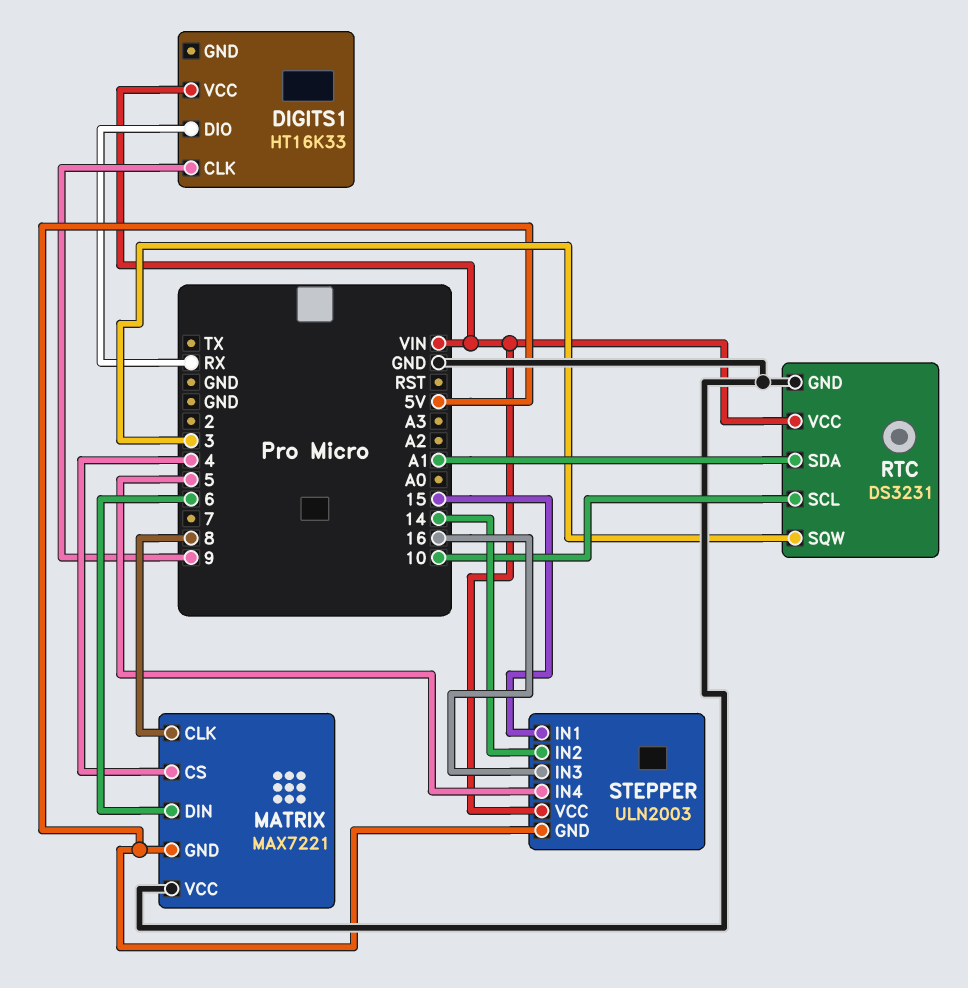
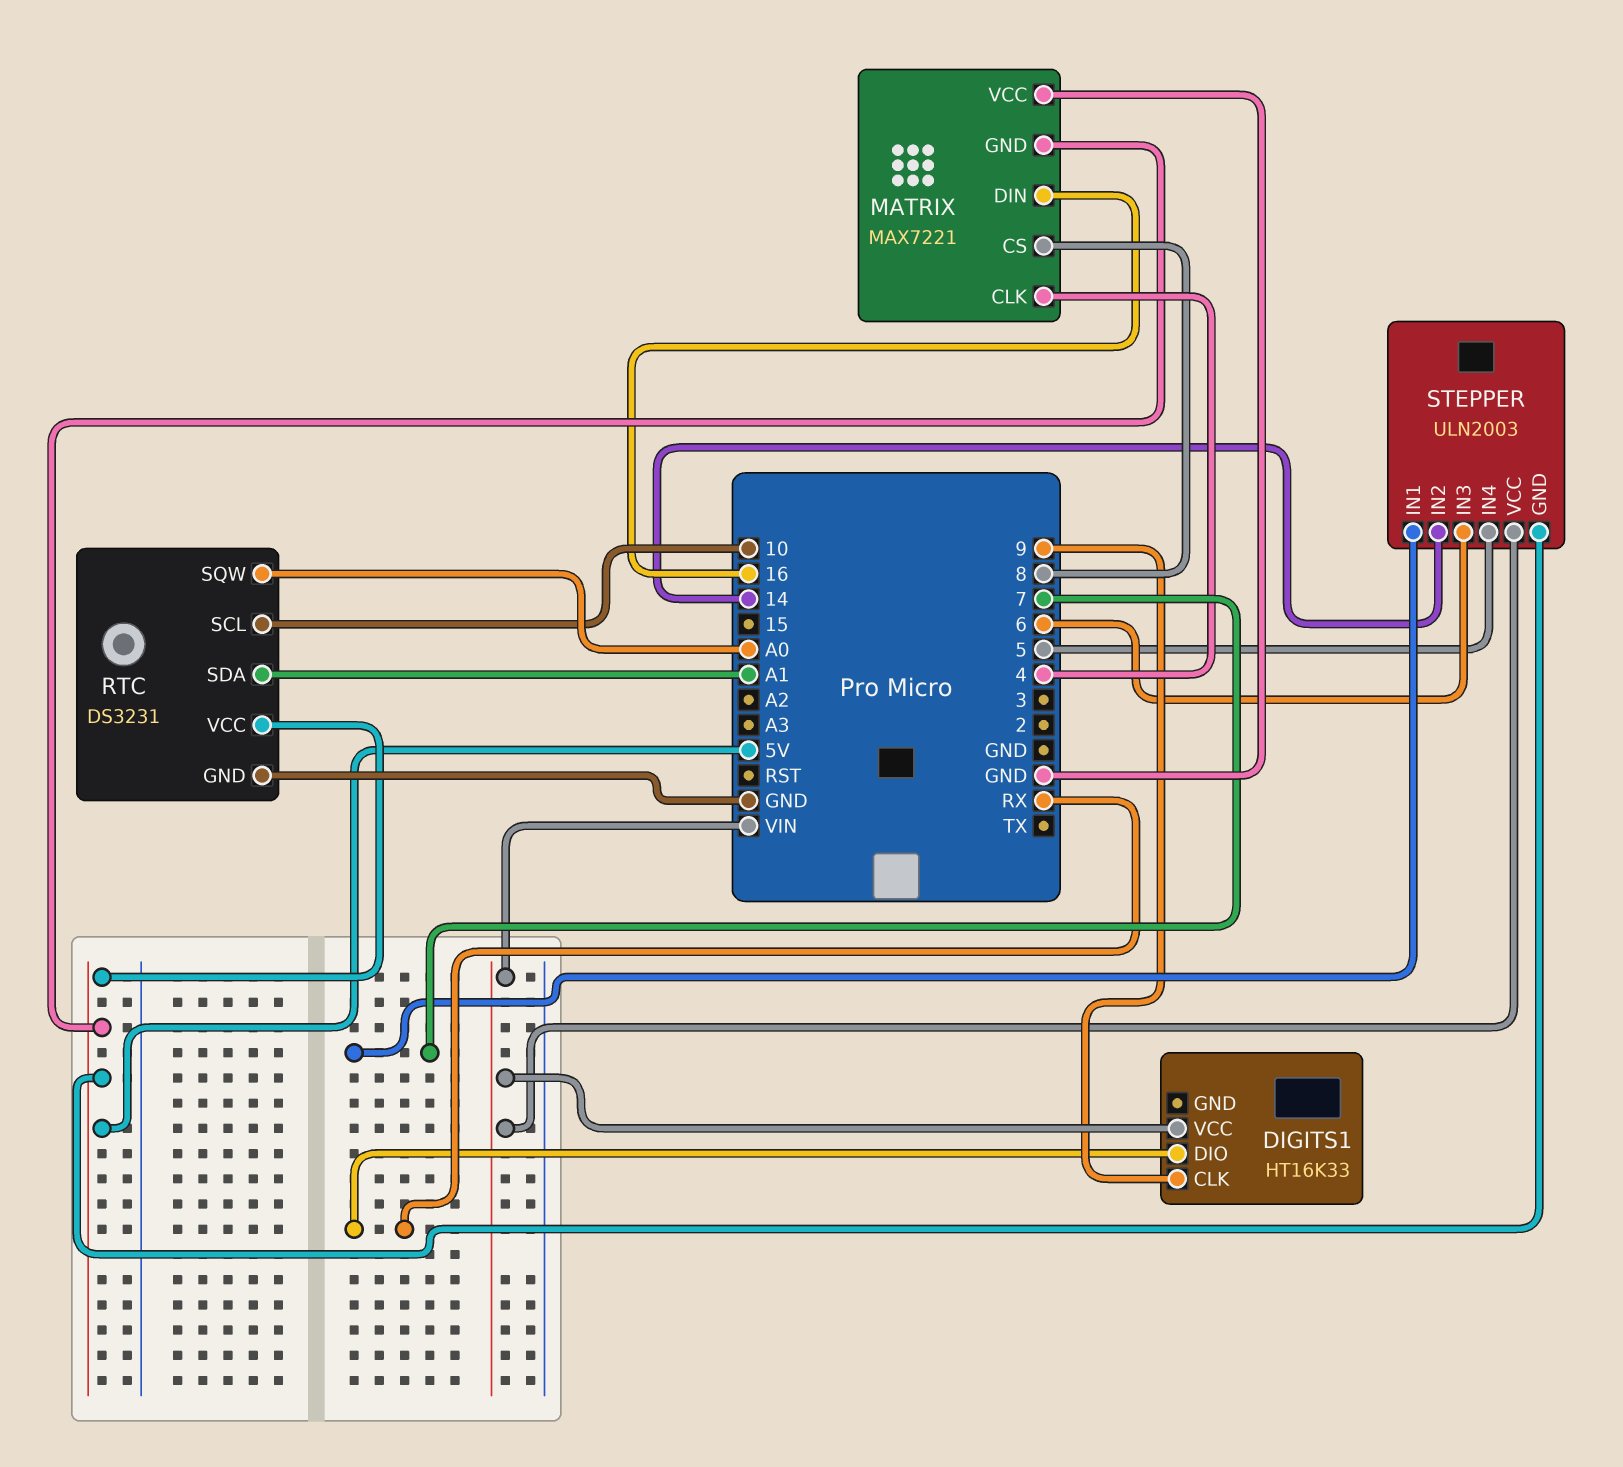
MATRIX pin CLK: 8 -> 4
MATRIX pin CS: 4 -> 8
MATRIX pin DIN: 6 -> 16
RTC pin SQW: 3 -> A0
RTC pin VCC: VIN -> 5V
STEPPER pin IN1: 15 -> 7
STEPPER pin IN3: 16 -> 6

